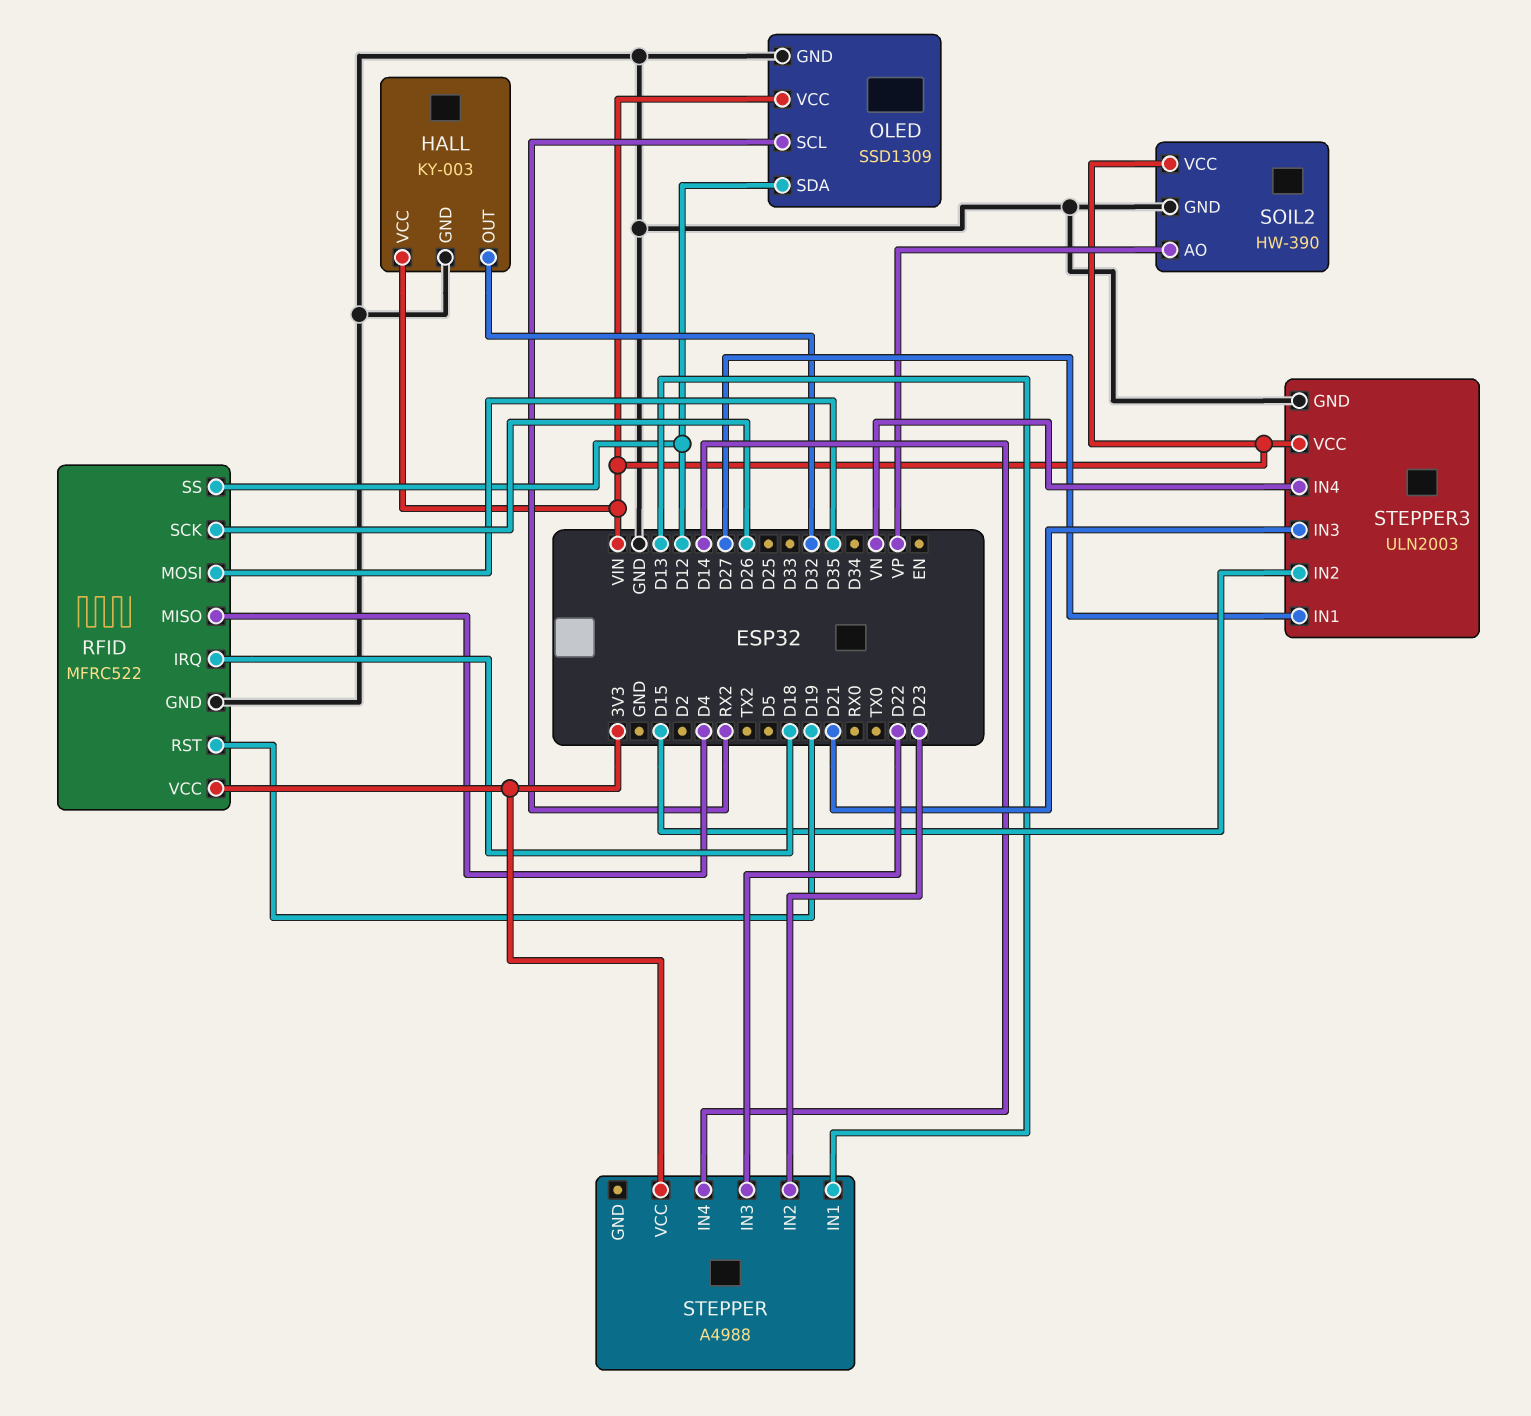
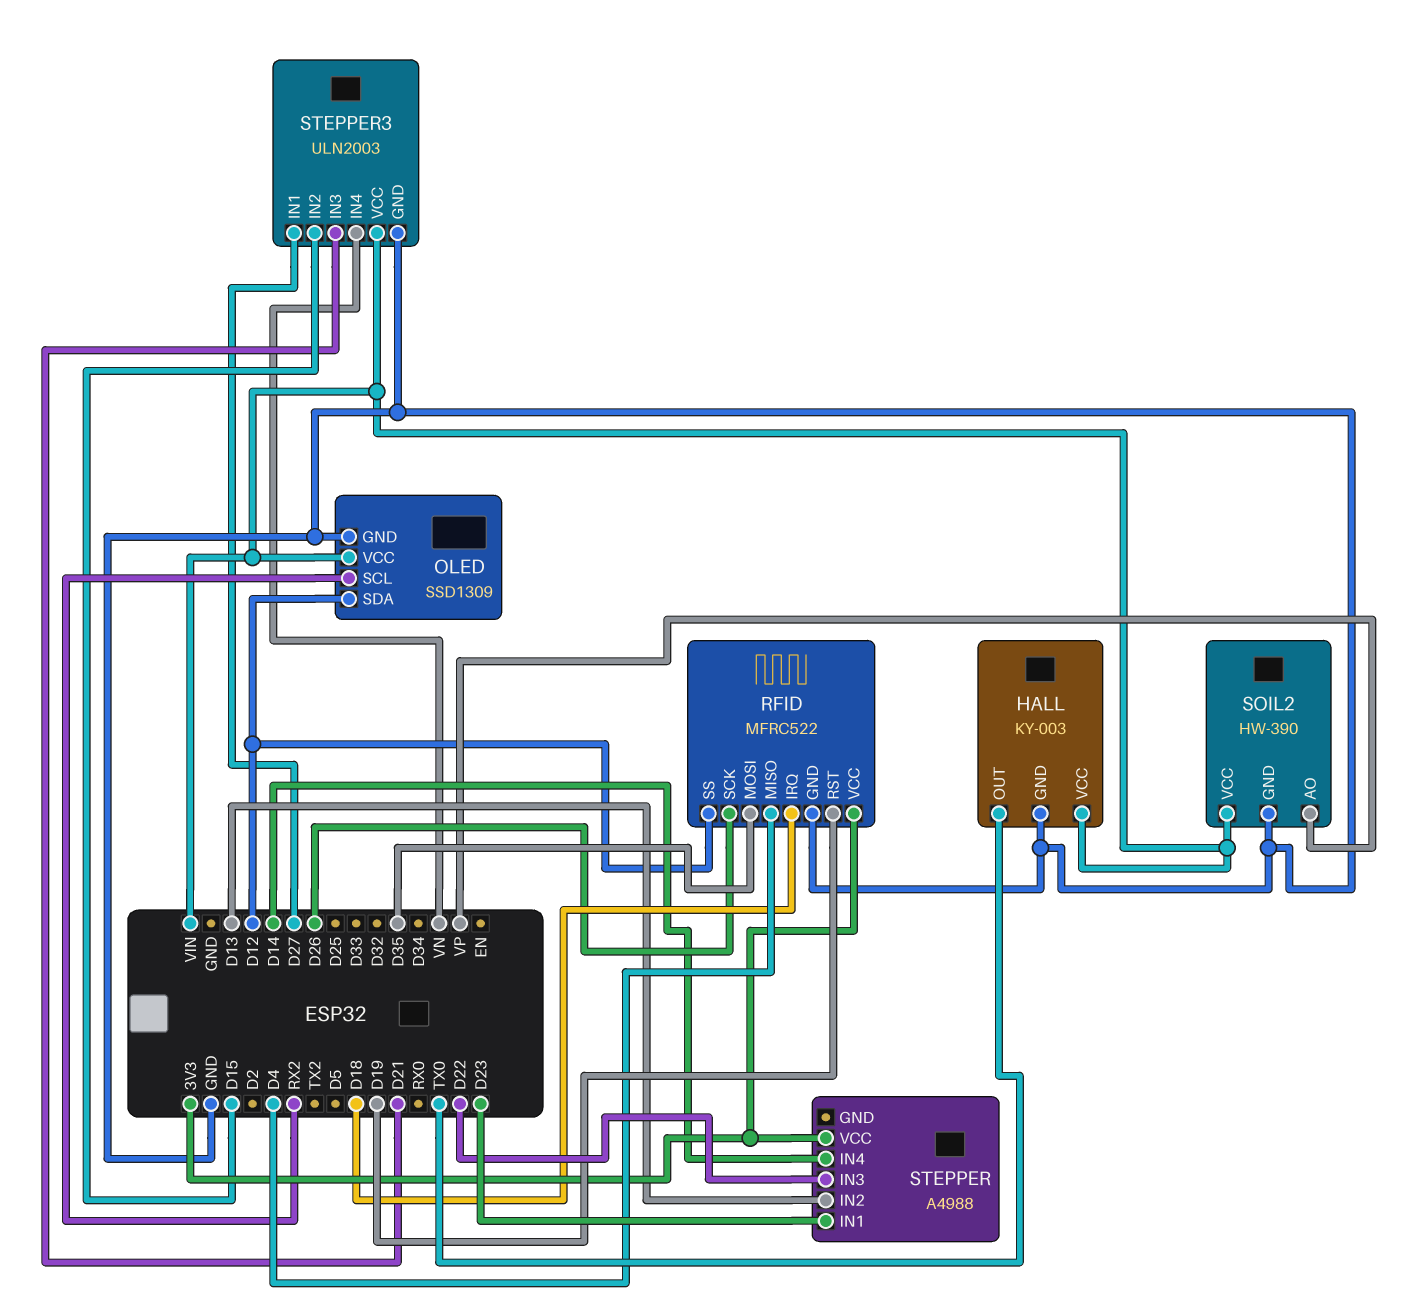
HALL pin OUT: D32 -> TX0
STEPPER pin IN1: D13 -> D23
STEPPER pin IN2: D23 -> D13

